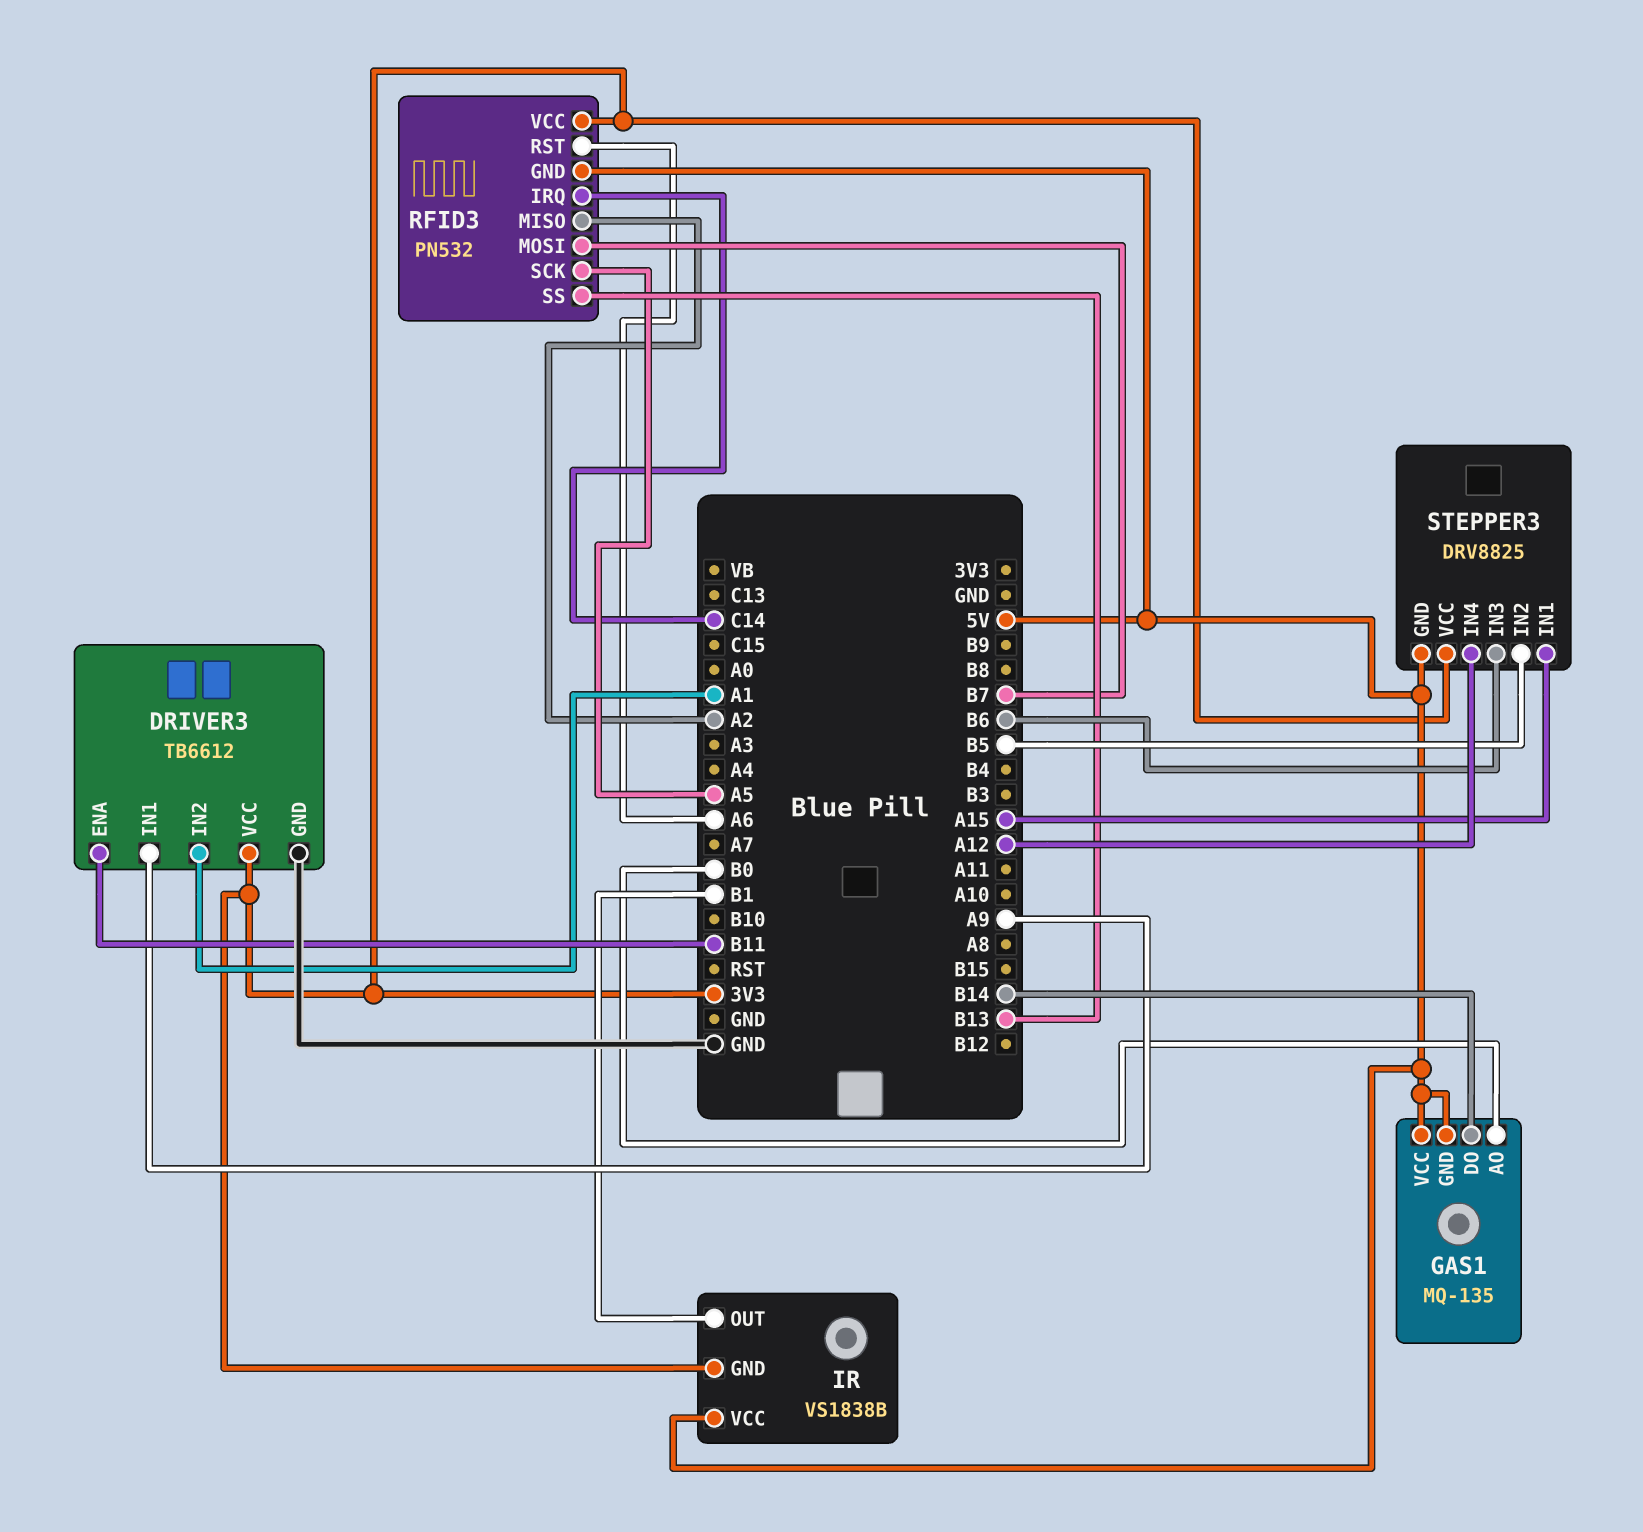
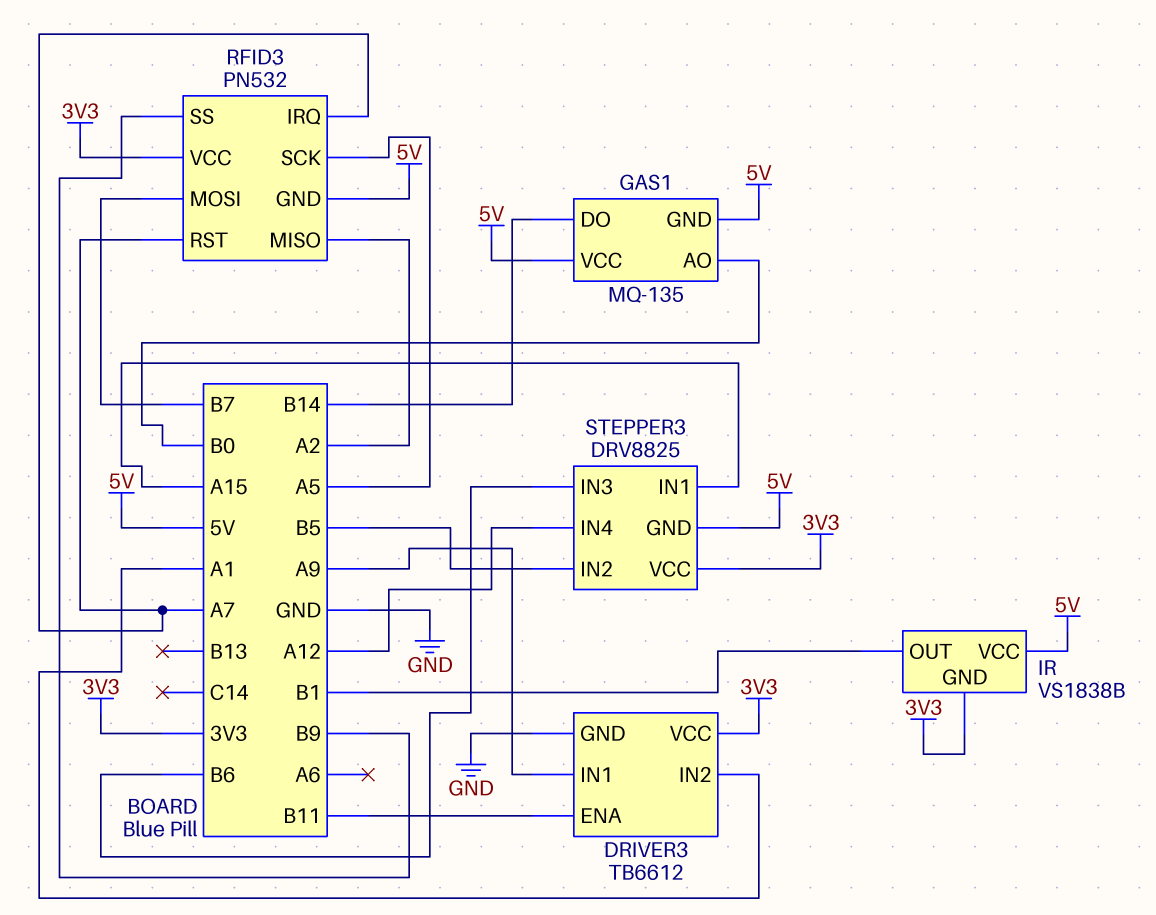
RFID3 pin IRQ: C14 -> A7
RFID3 pin RST: A6 -> A7
RFID3 pin SS: B13 -> B9

